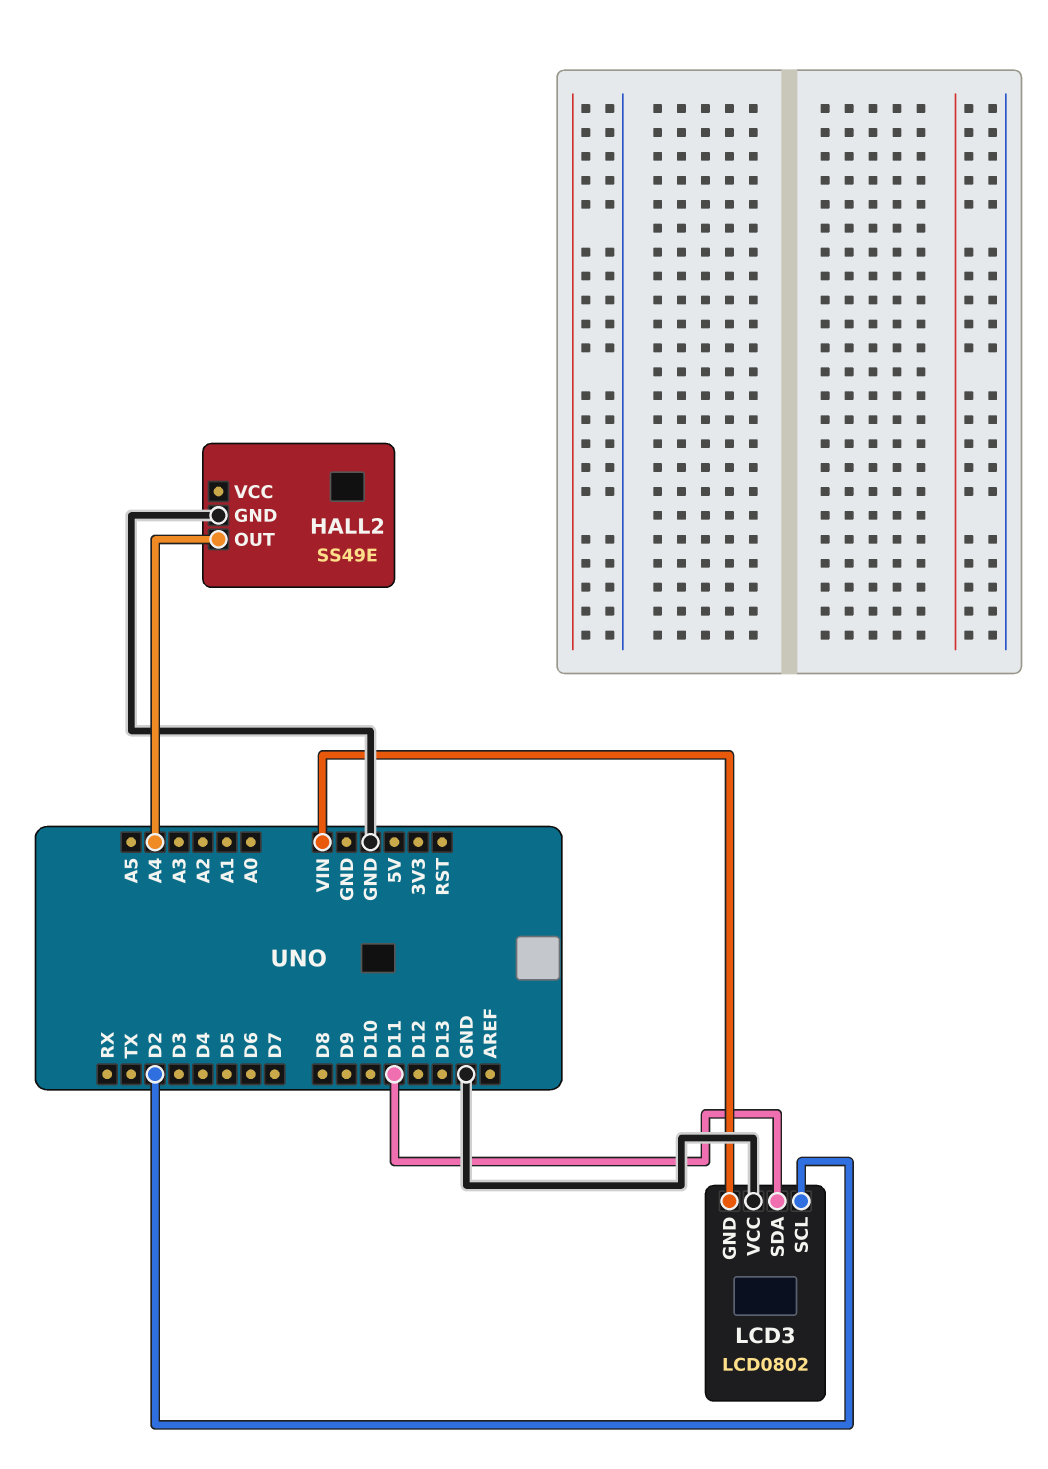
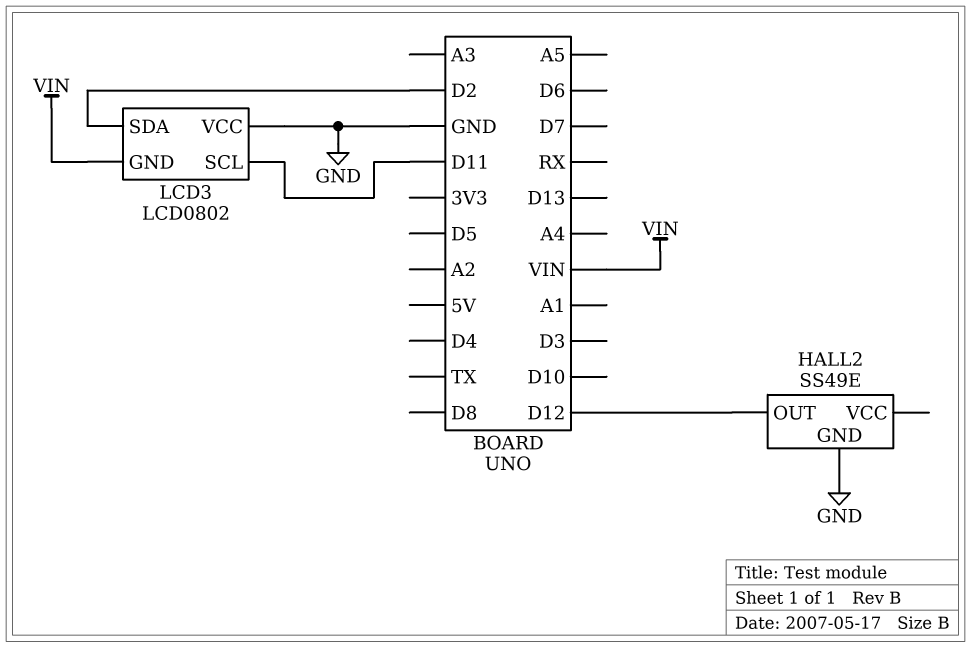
HALL2 pin OUT: A4 -> D12
LCD3 pin SCL: D2 -> D11
LCD3 pin SDA: D11 -> D2

